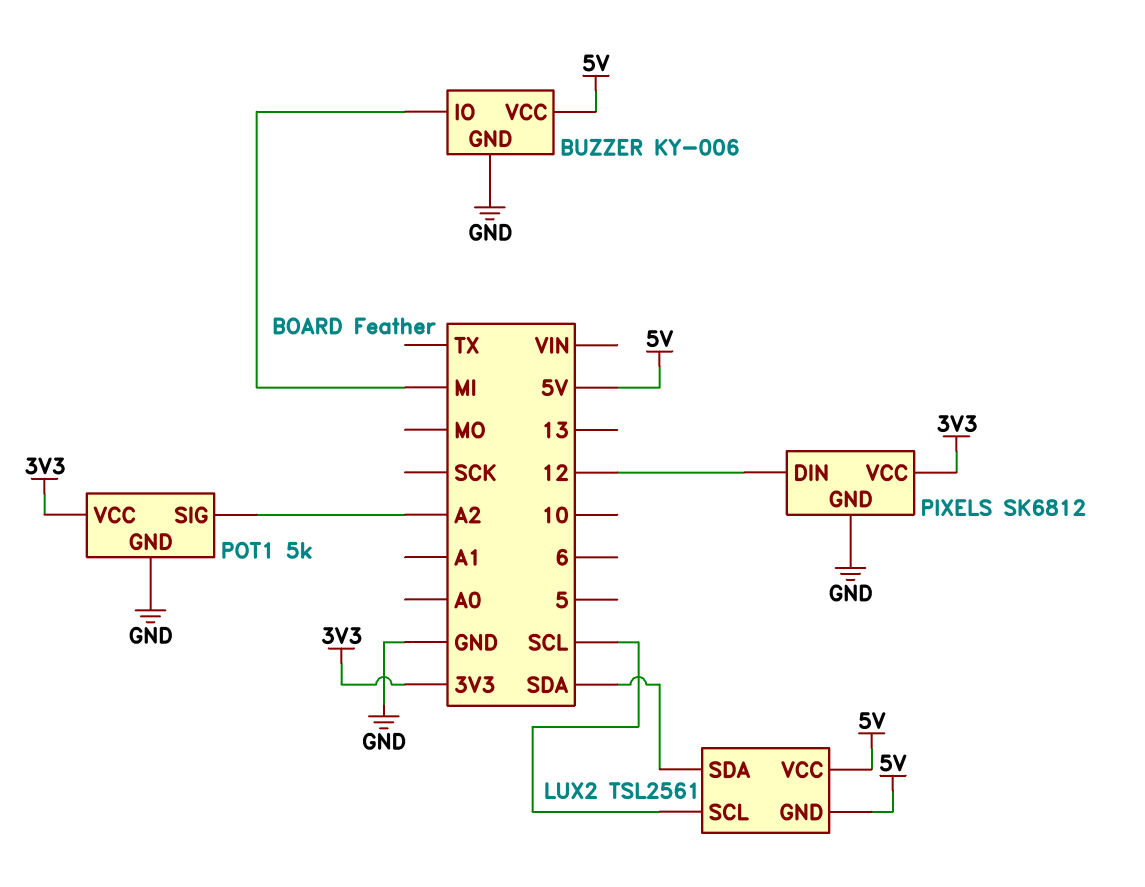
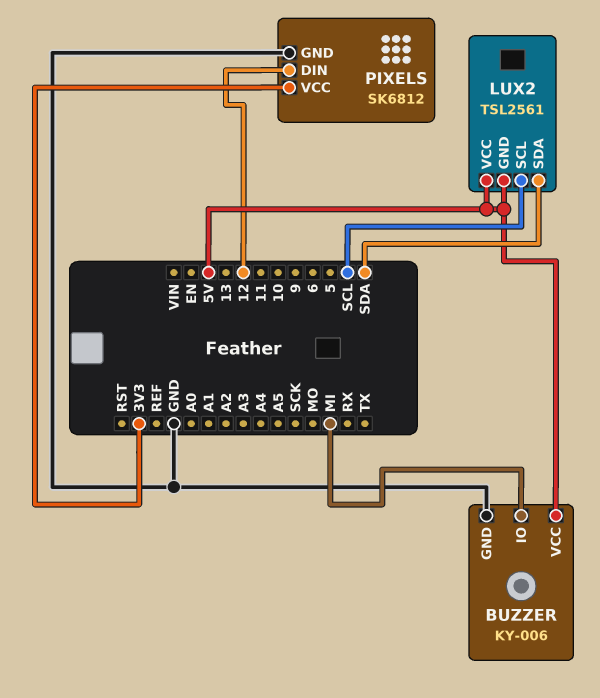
POT1: 5k -> none
POT1 pin GND: GND -> none
POT1 pin SIG: A2 -> none
POT1 pin VCC: 3V3 -> none

